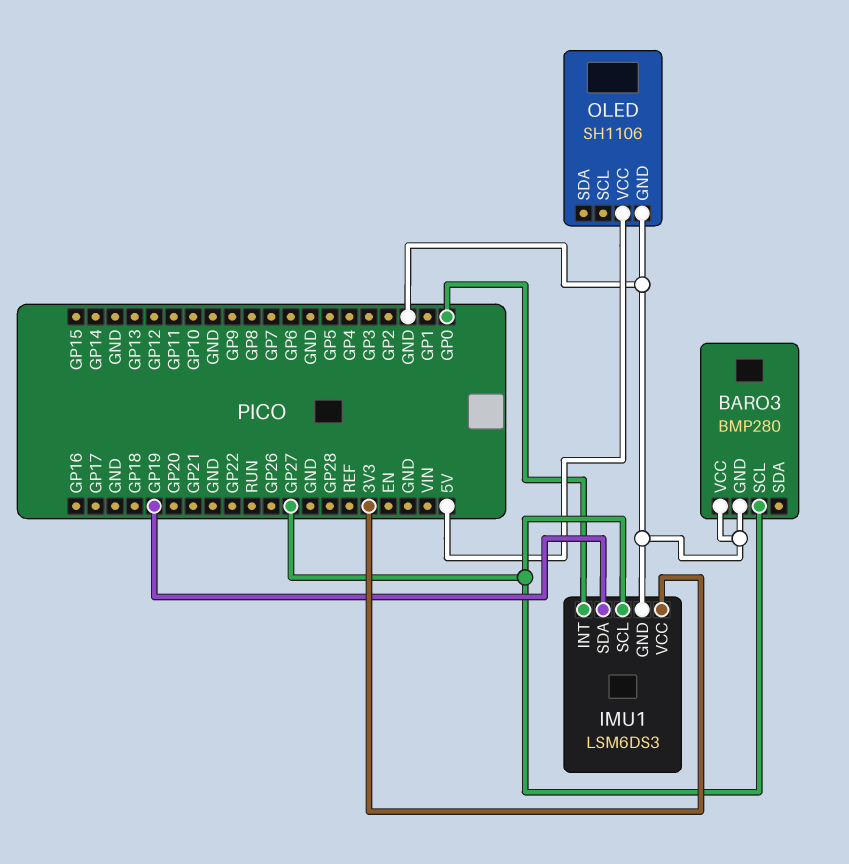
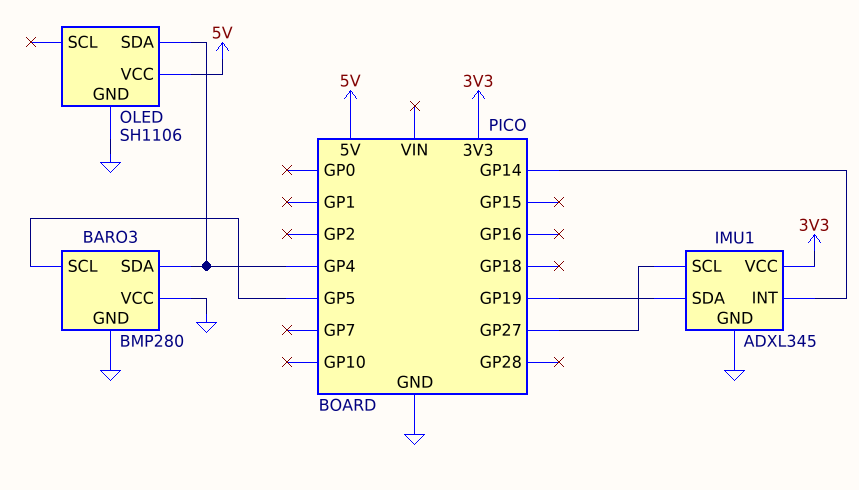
BARO3 pin SCL: GP27 -> GP5
BARO3 pin SDA: none -> GP4
IMU1: LSM6DS3 -> ADXL345
IMU1 pin INT: GP0 -> GP14
OLED pin SDA: none -> GP4

